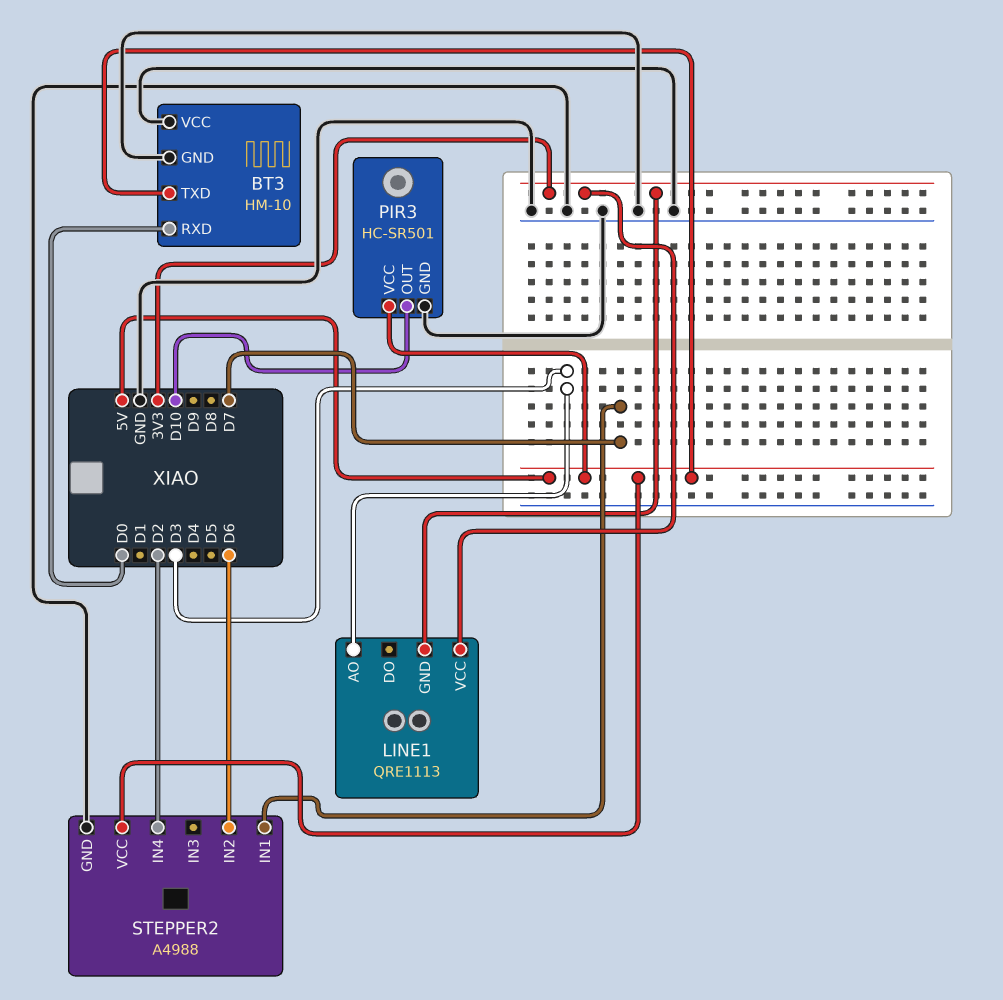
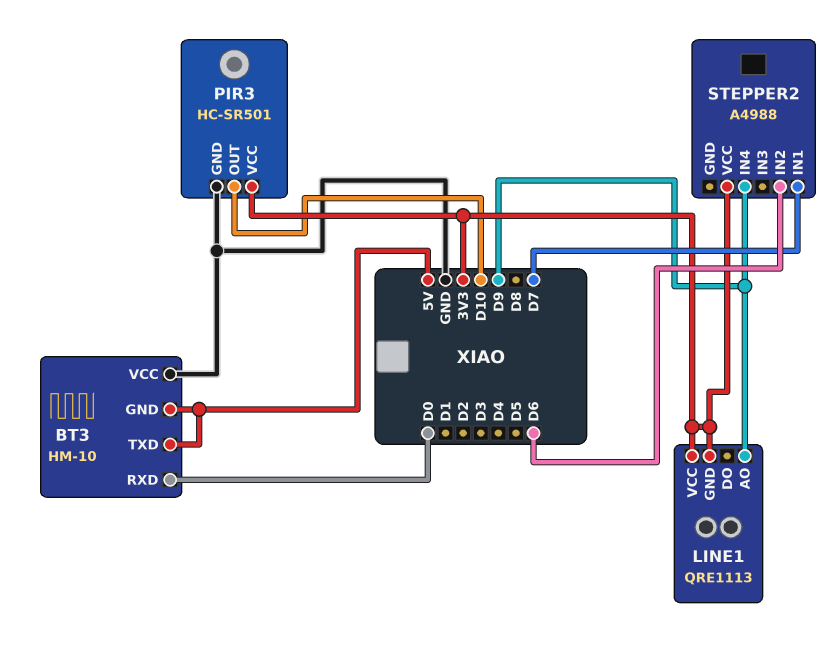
BT3 pin GND: GND -> 5V
LINE1 pin AO: D3 -> D9
PIR3 pin VCC: 5V -> 3V3
STEPPER2 pin GND: GND -> none
STEPPER2 pin IN4: D2 -> D9
STEPPER2 pin VCC: 5V -> 3V3

